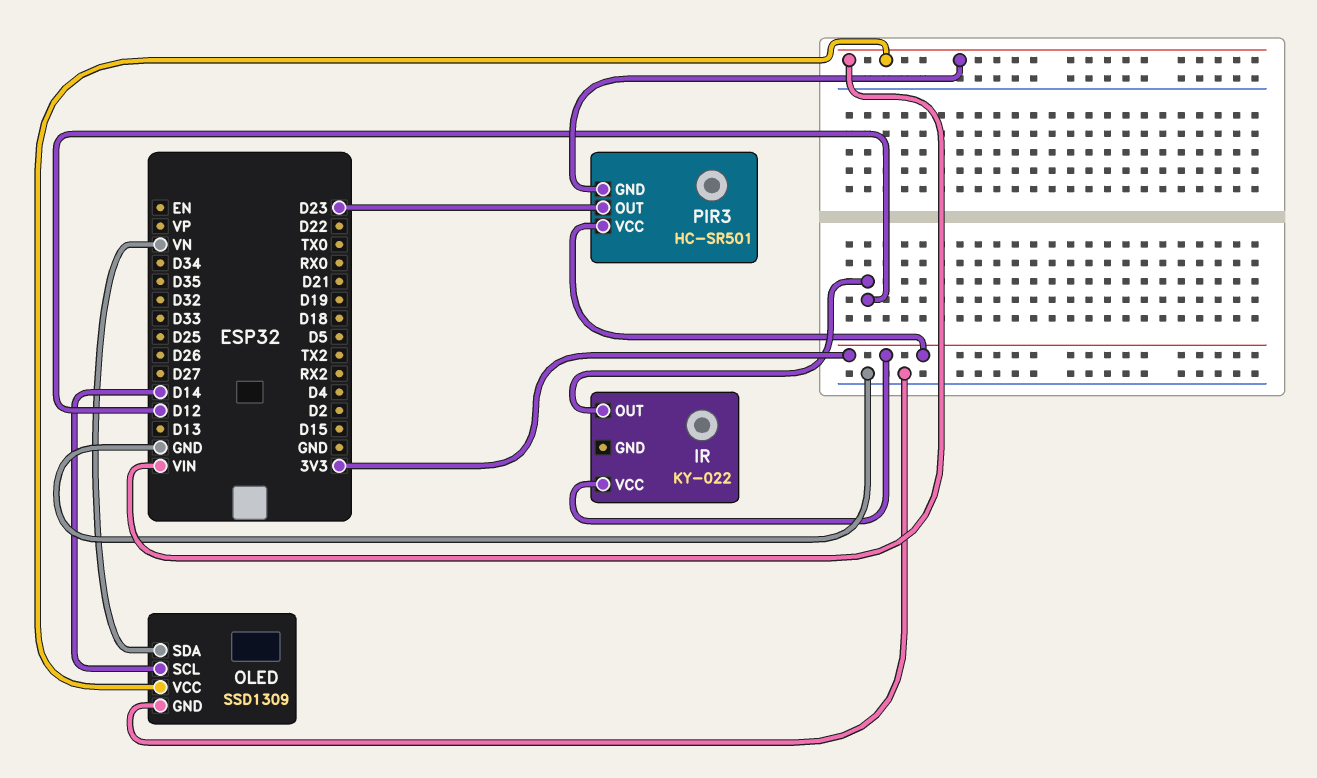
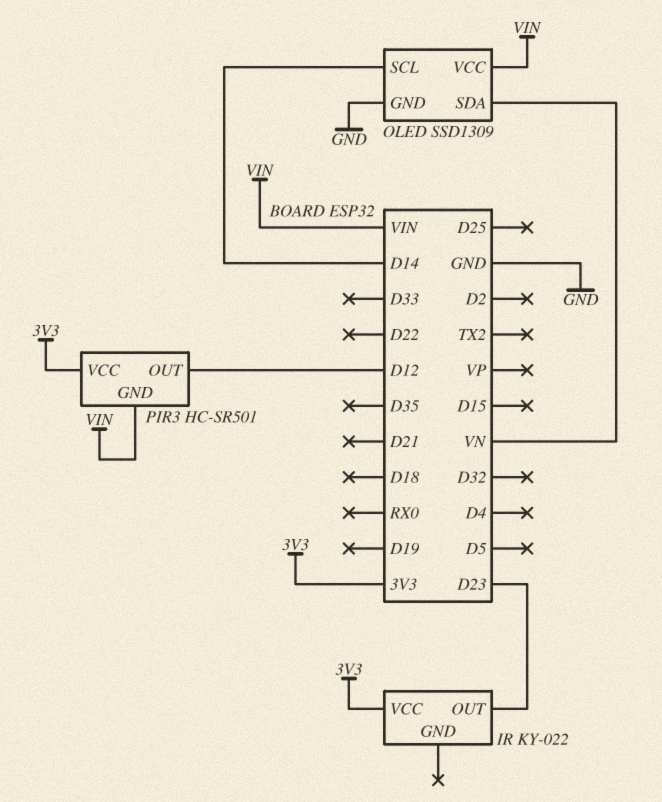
IR pin OUT: D12 -> D23
PIR3 pin OUT: D23 -> D12

